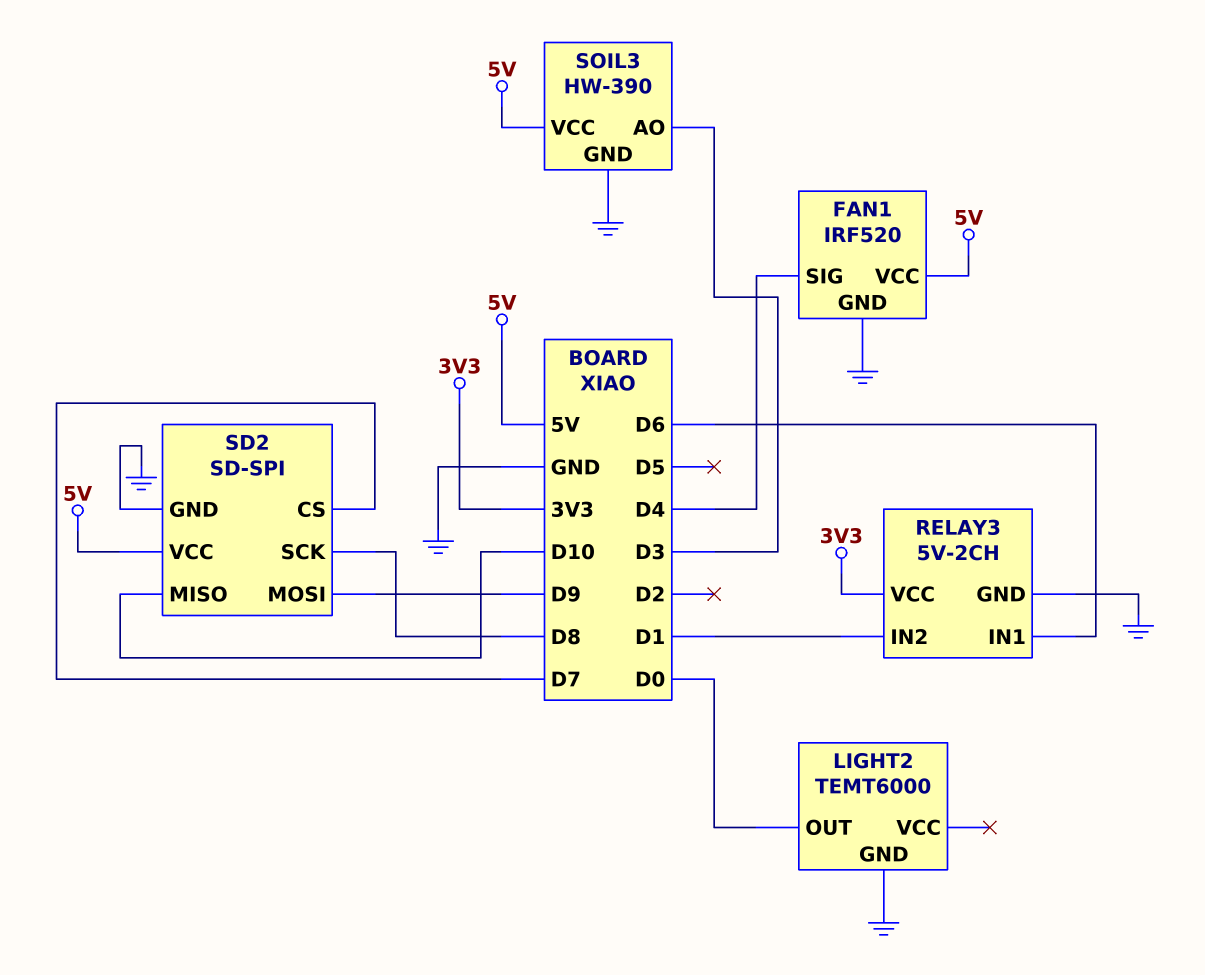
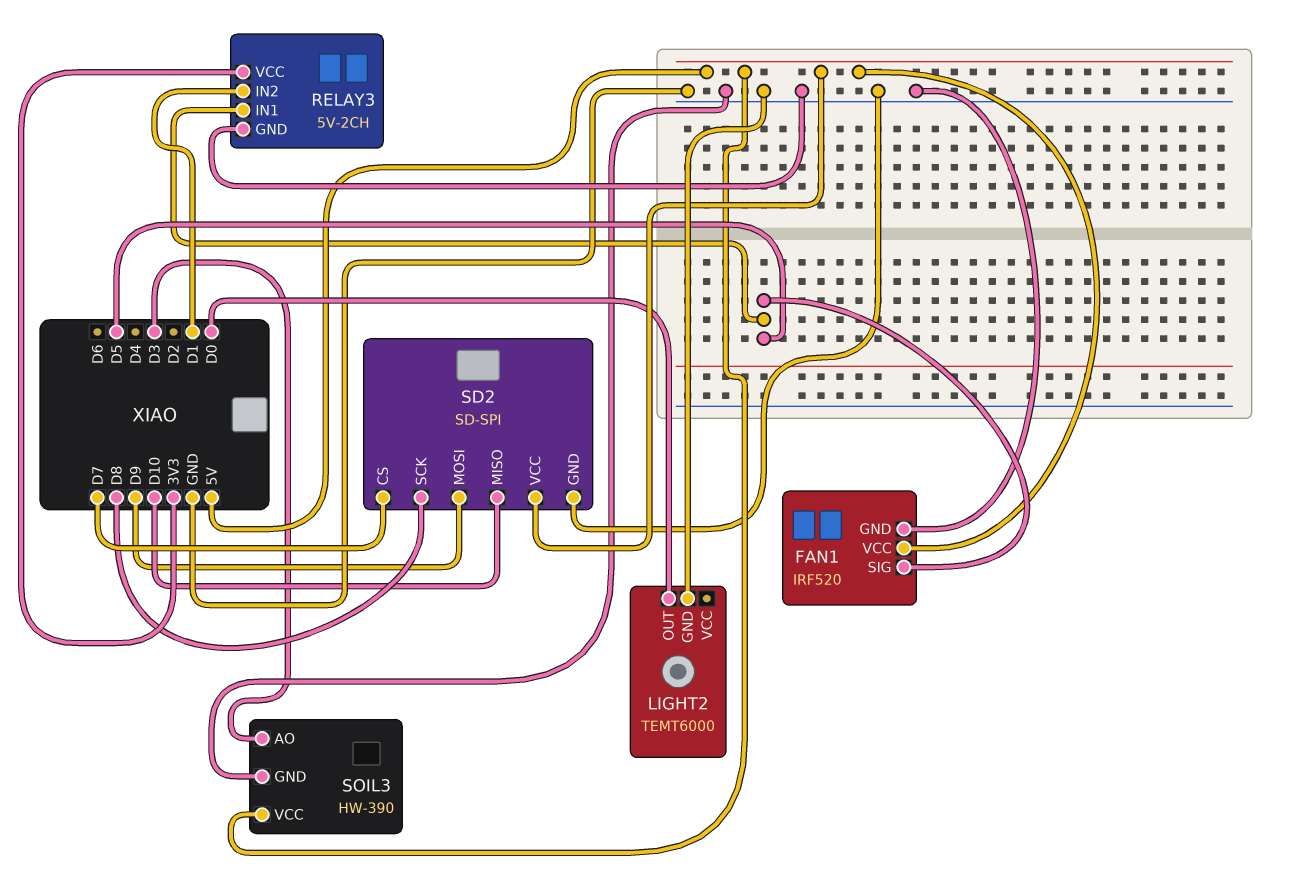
FAN1 pin SIG: D4 -> D5
RELAY3 pin IN1: D6 -> D5

